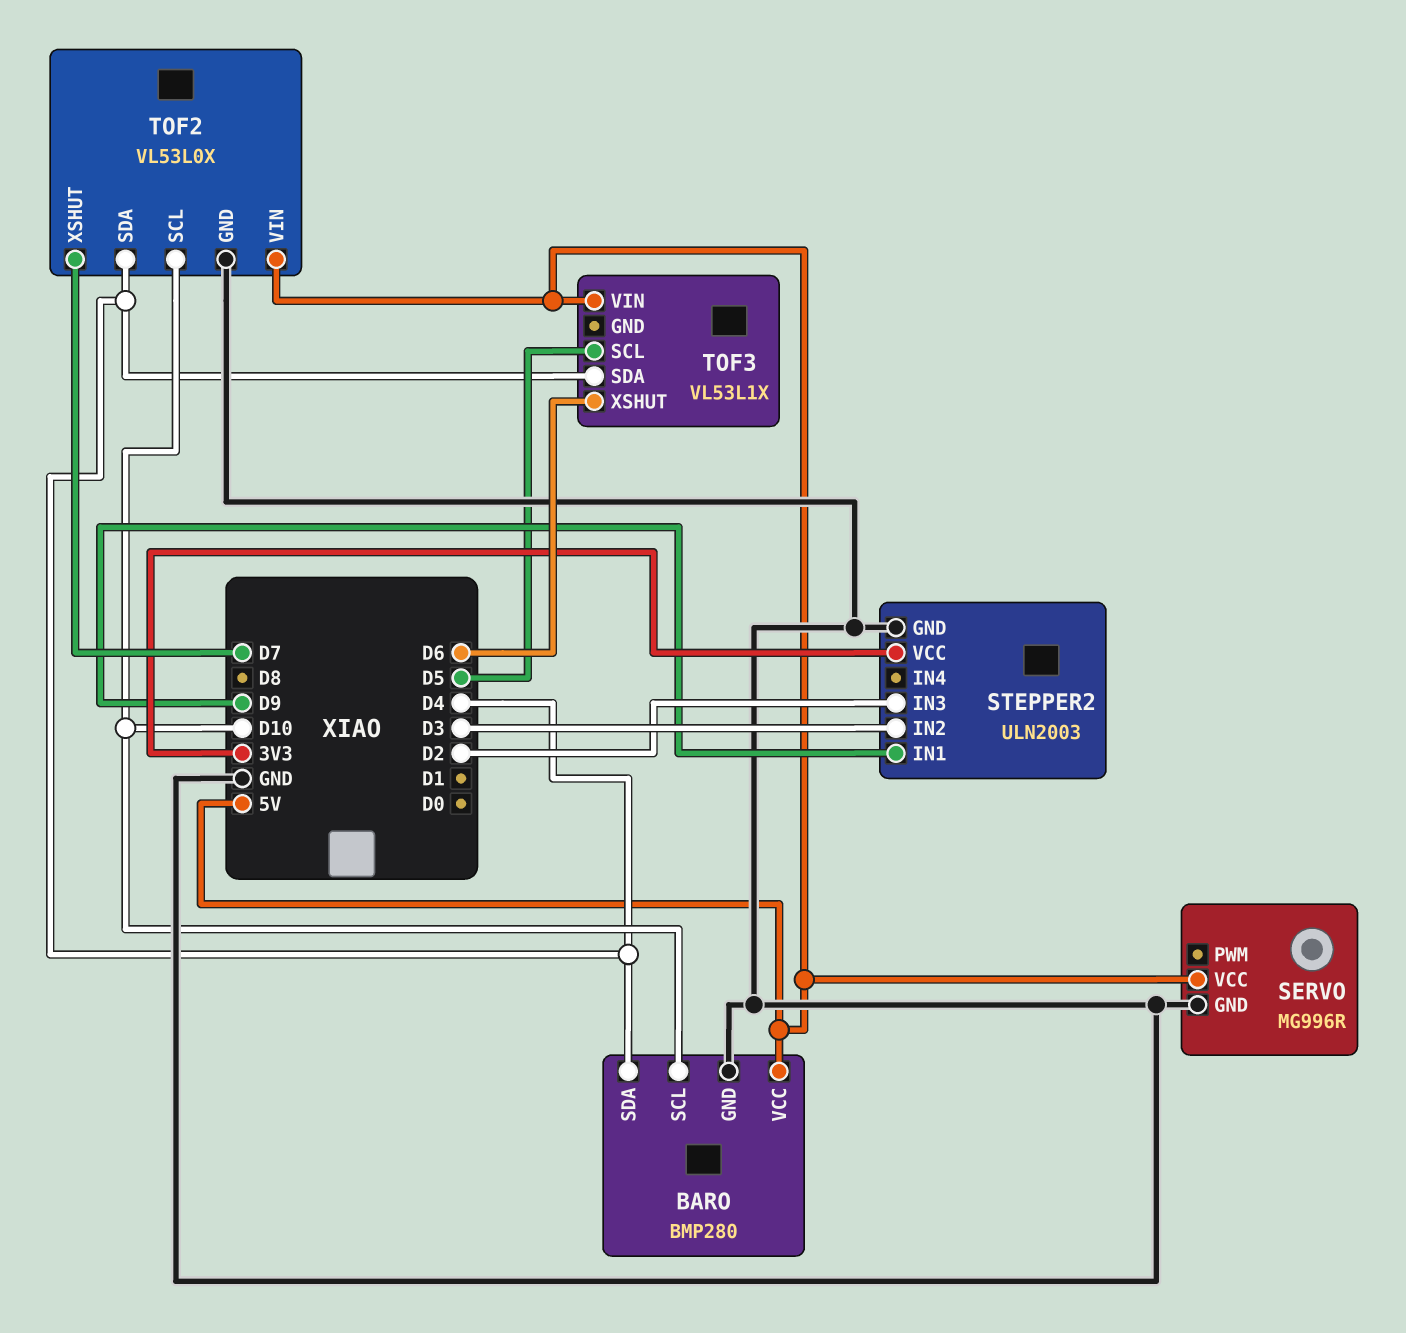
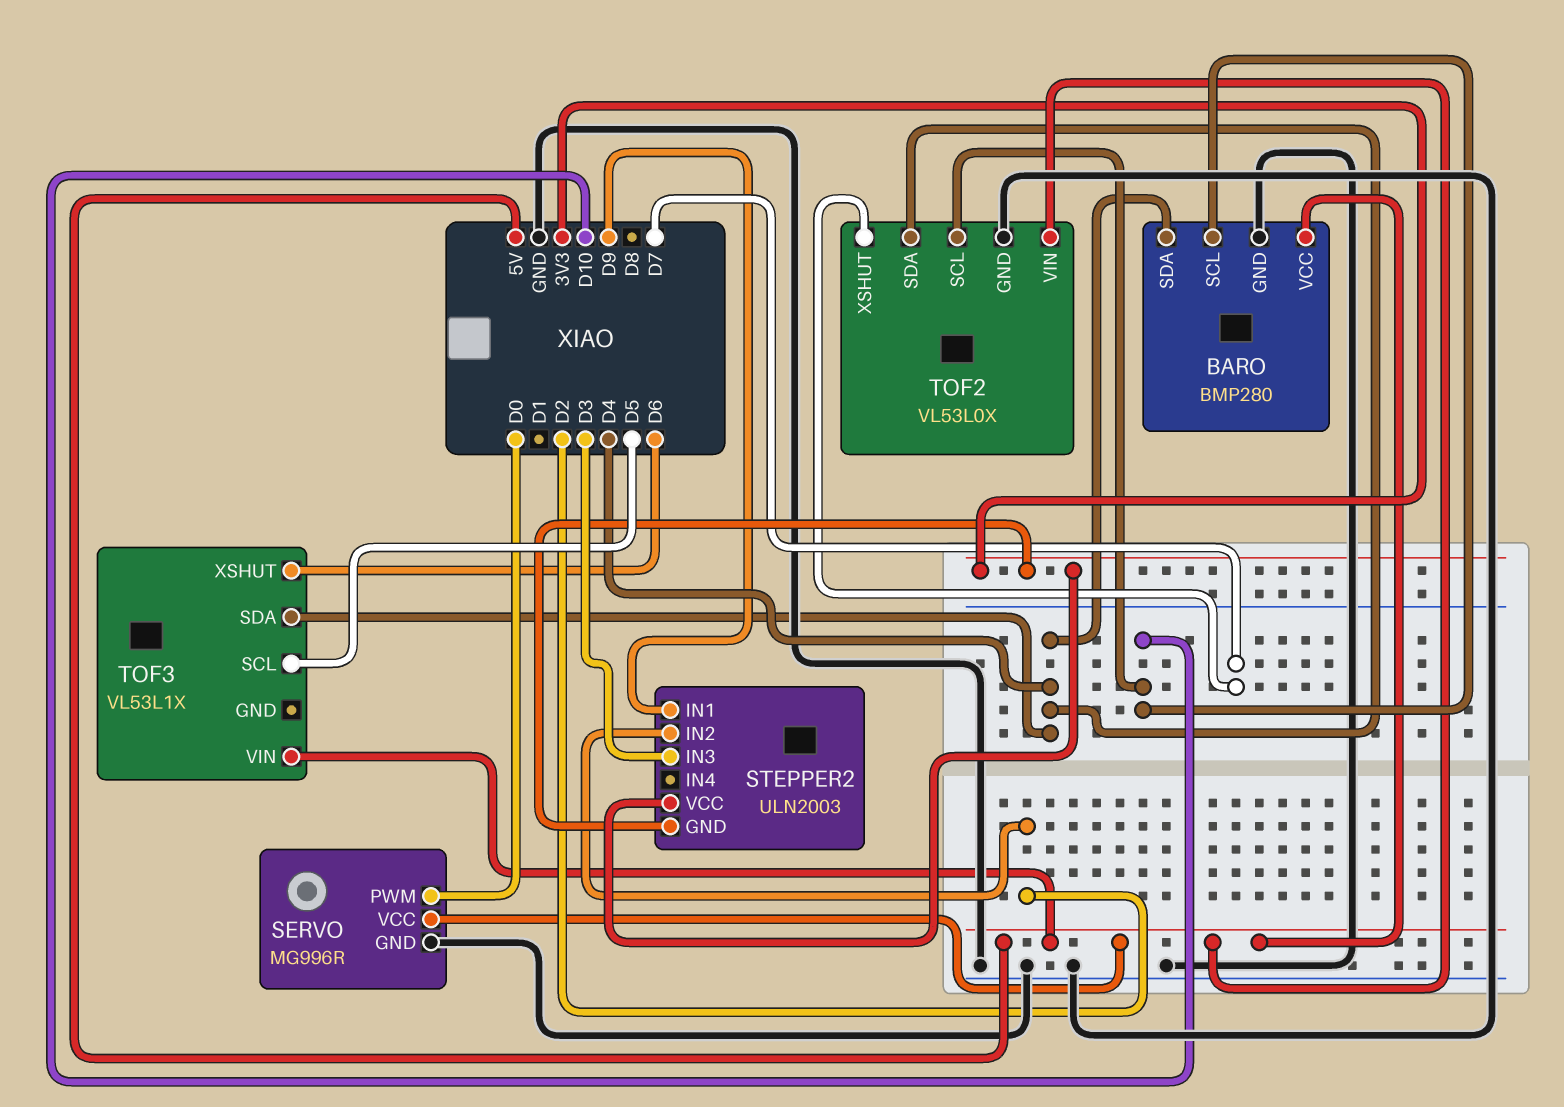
SERVO pin PWM: none -> D0
STEPPER2 pin GND: GND -> 3V3
STEPPER2 pin IN2: D3 -> D2
STEPPER2 pin IN3: D2 -> D3

